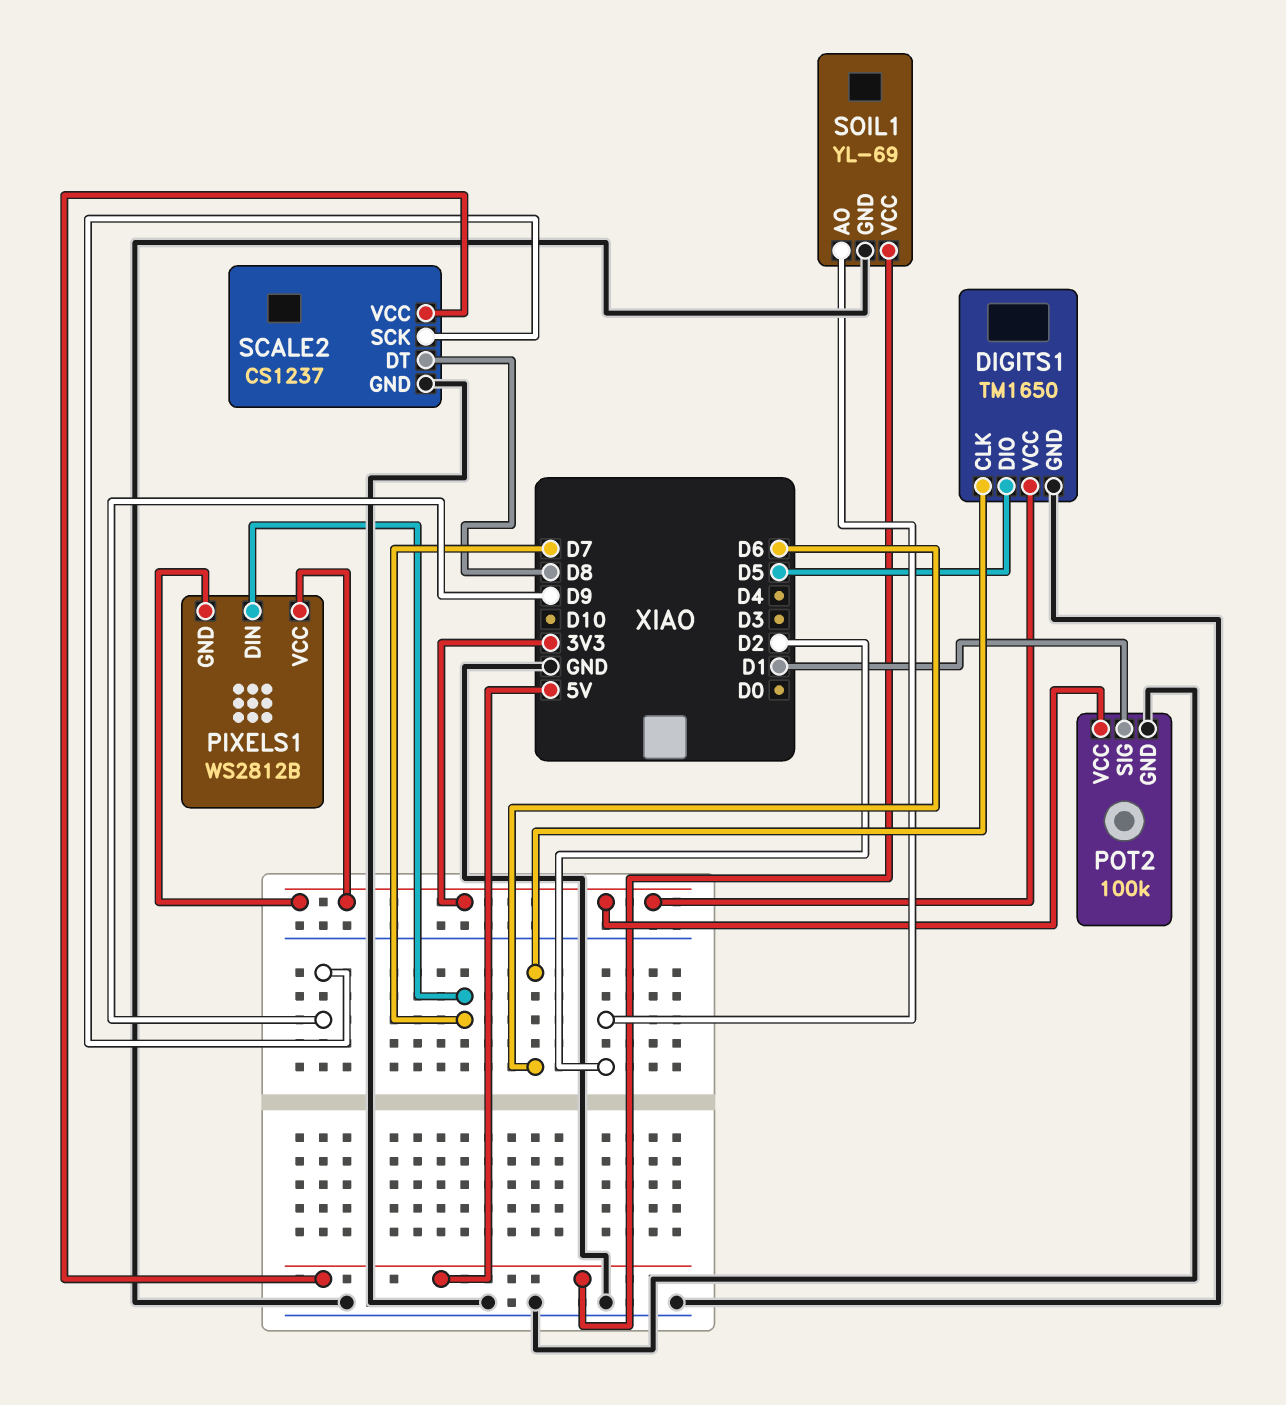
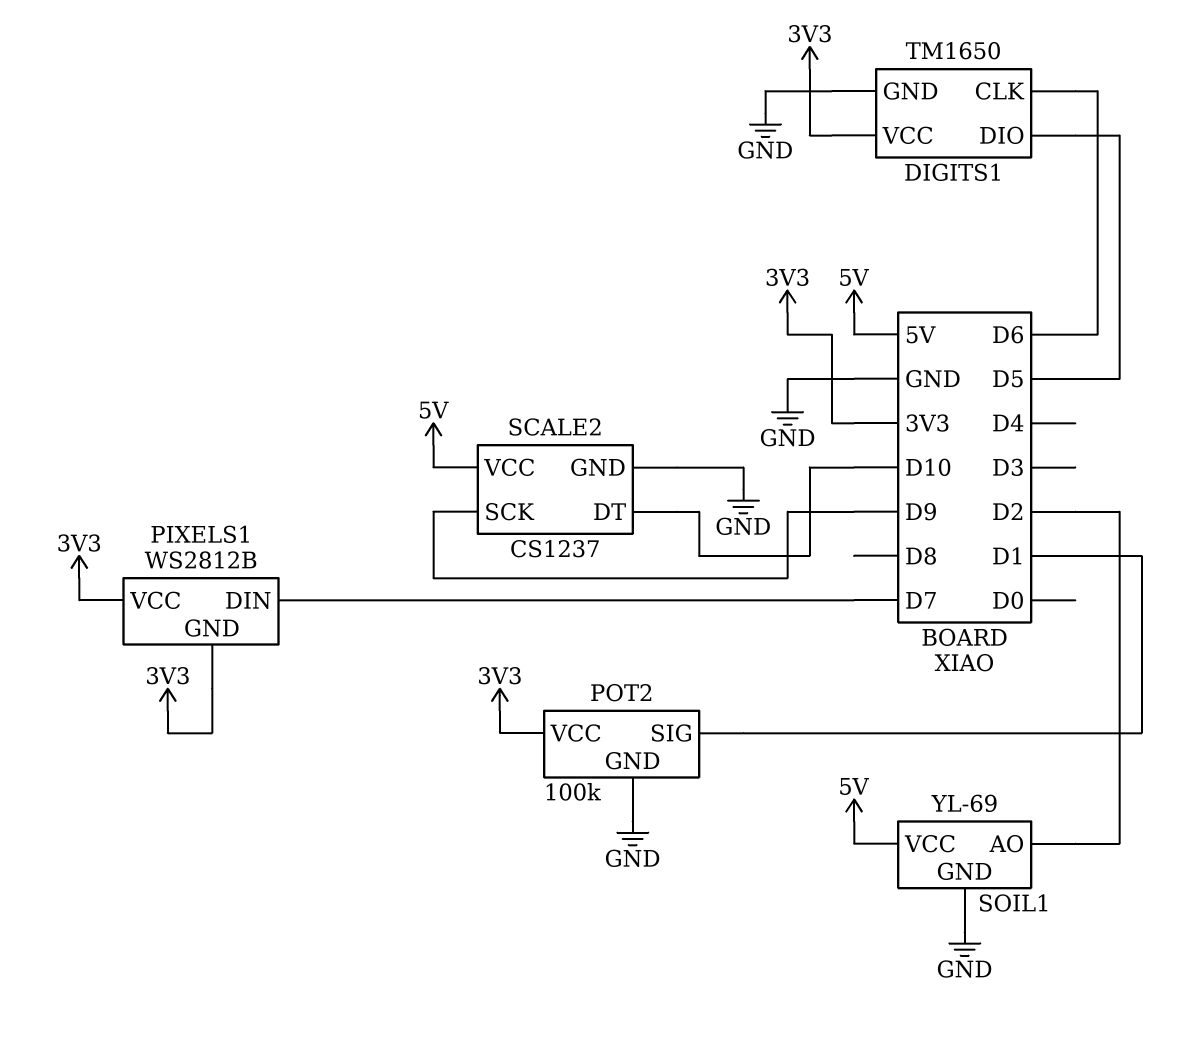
SCALE2 pin DT: D8 -> D10

